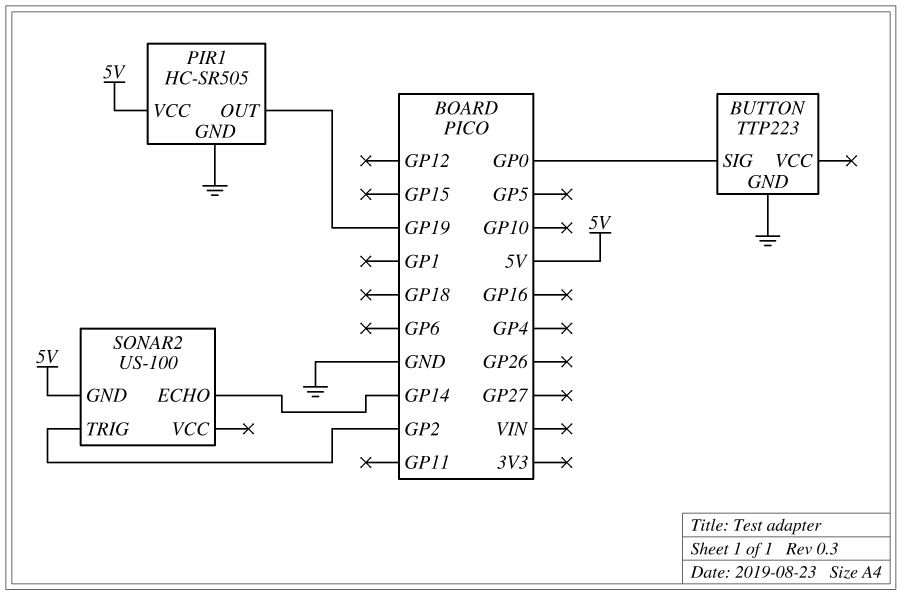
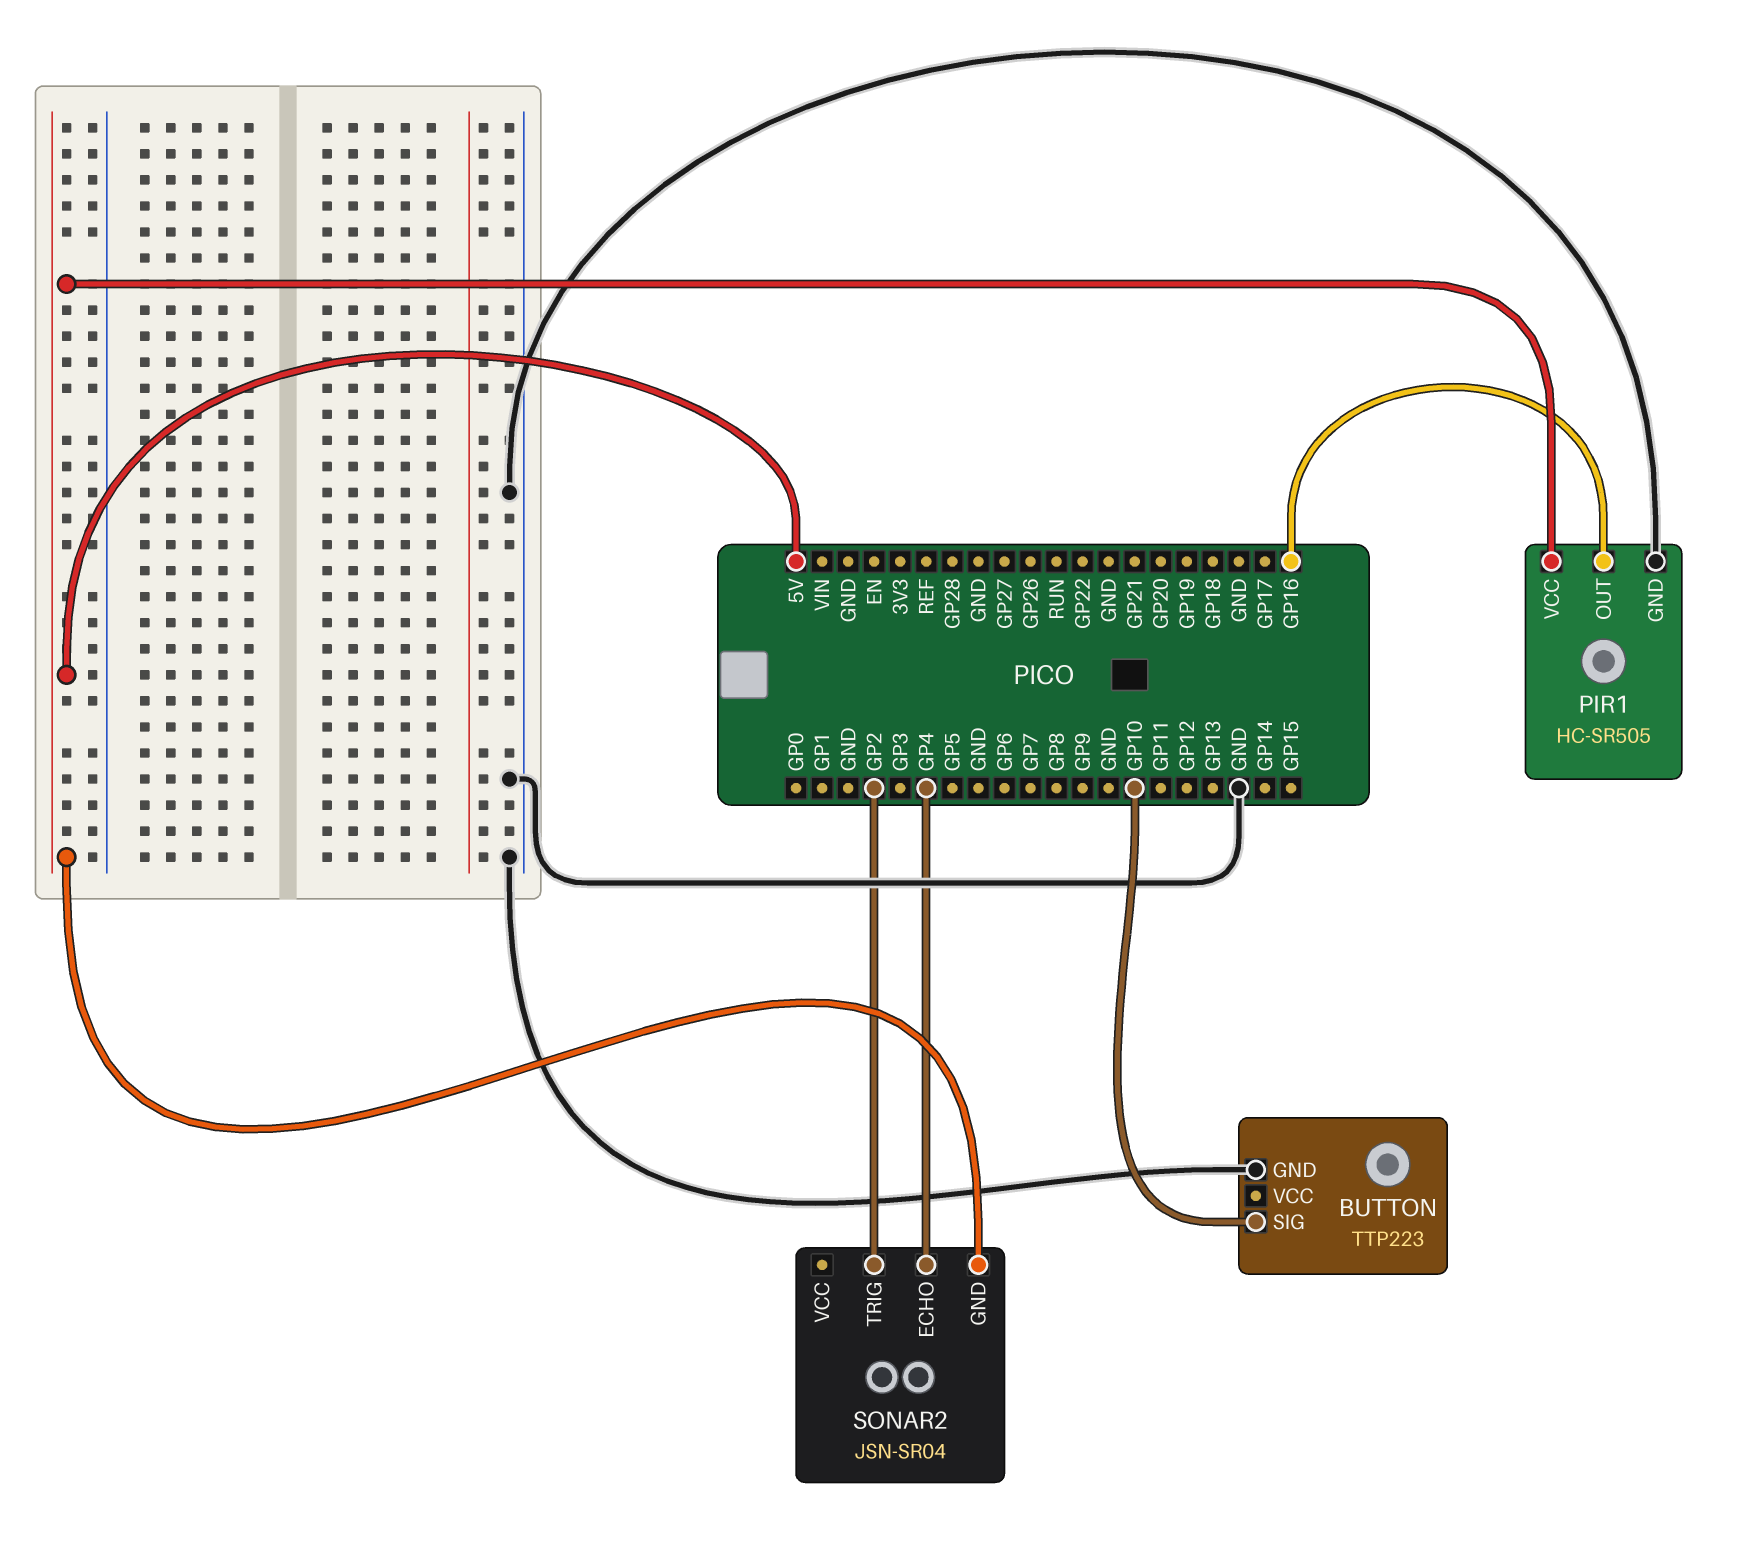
BUTTON pin SIG: GP0 -> GP10
PIR1 pin OUT: GP19 -> GP16
SONAR2: US-100 -> JSN-SR04
SONAR2 pin ECHO: GP14 -> GP4

